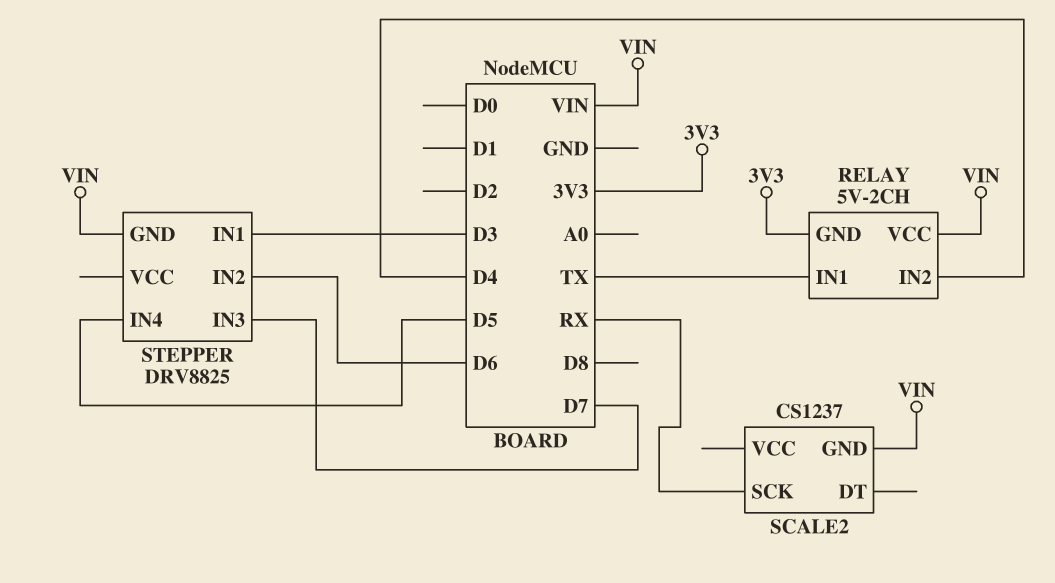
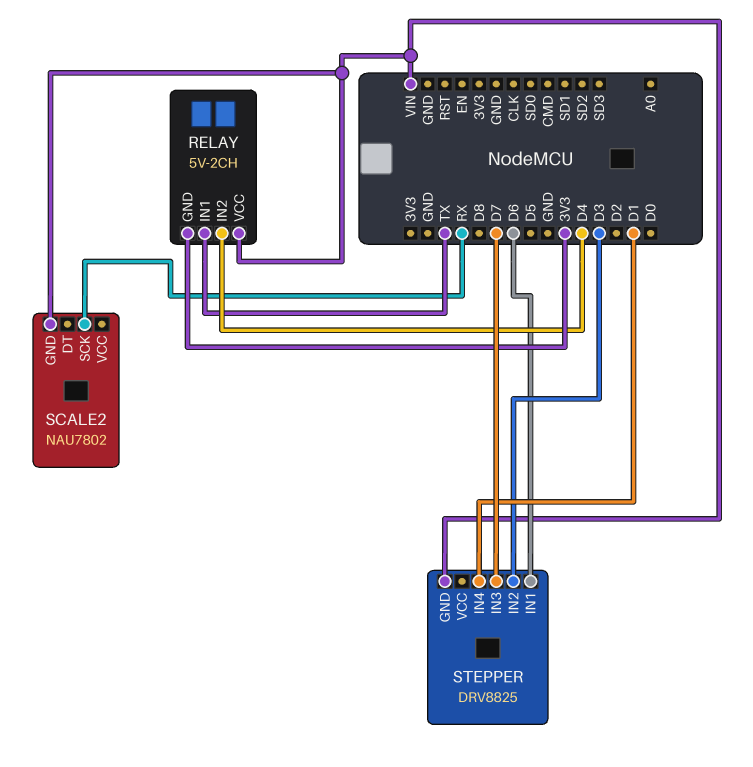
SCALE2: CS1237 -> NAU7802
STEPPER pin IN1: D3 -> D6
STEPPER pin IN2: D6 -> D3
STEPPER pin IN4: D5 -> D1

